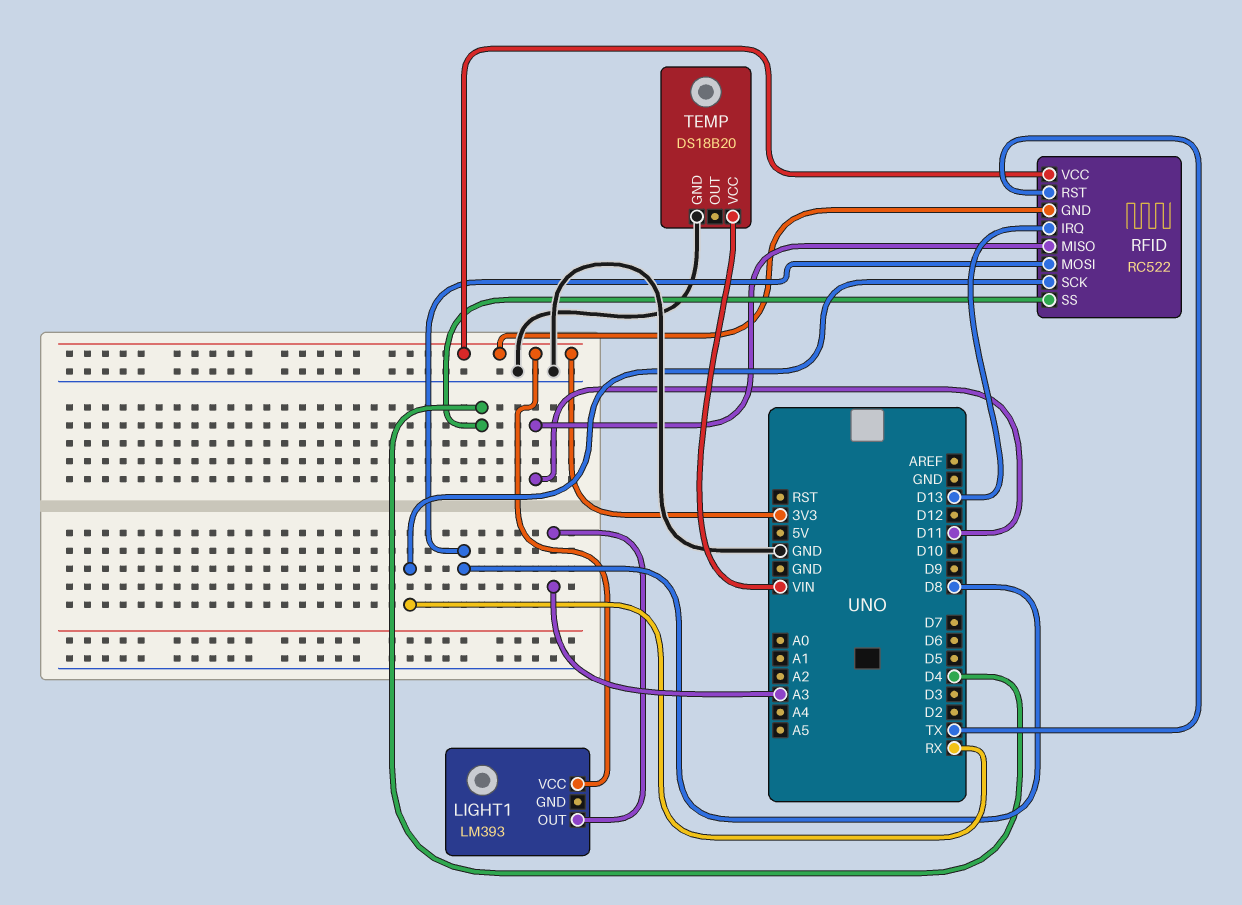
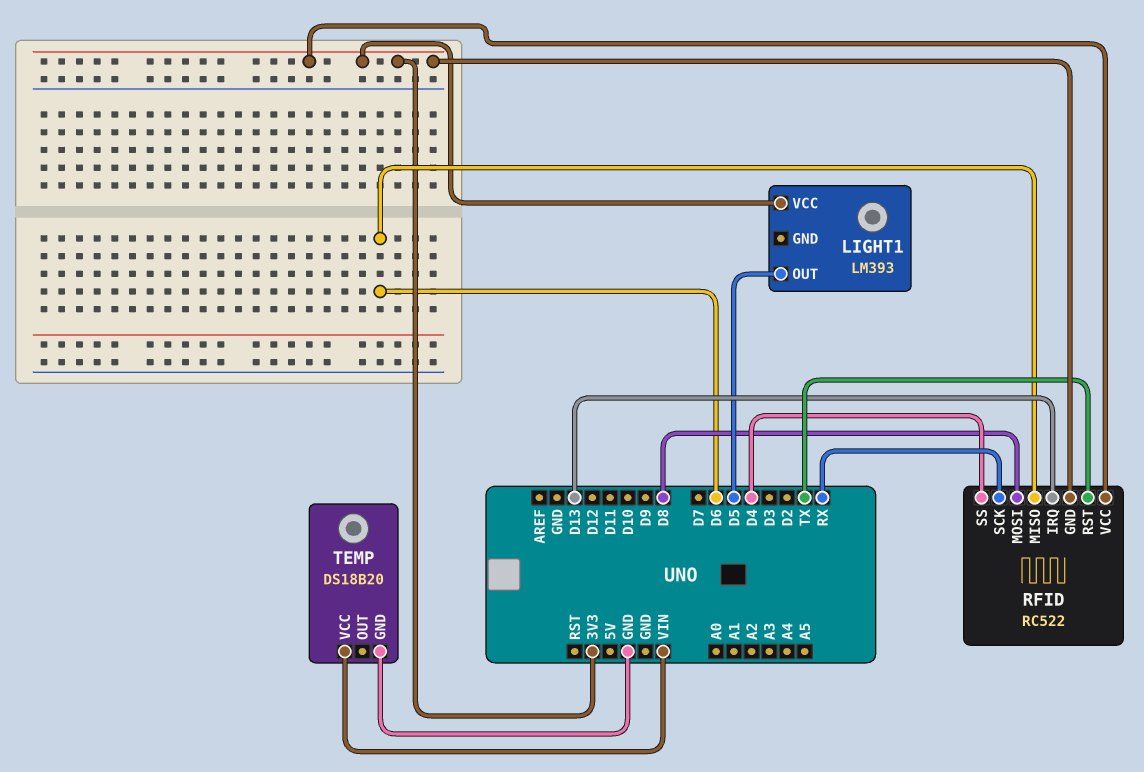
LIGHT1 pin OUT: A3 -> D5
RFID pin MISO: D11 -> D6

